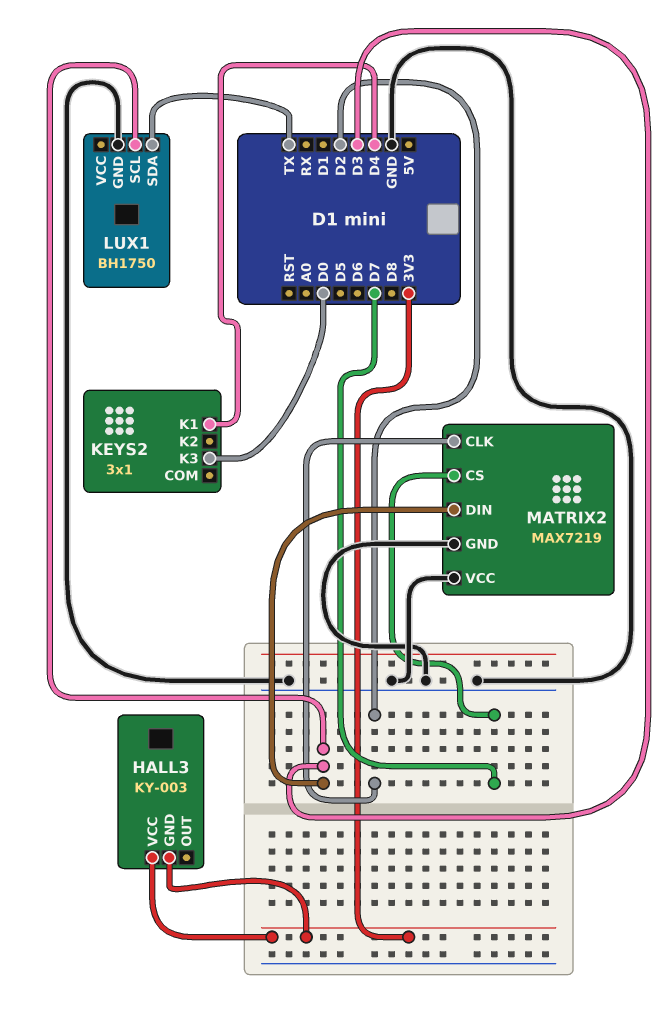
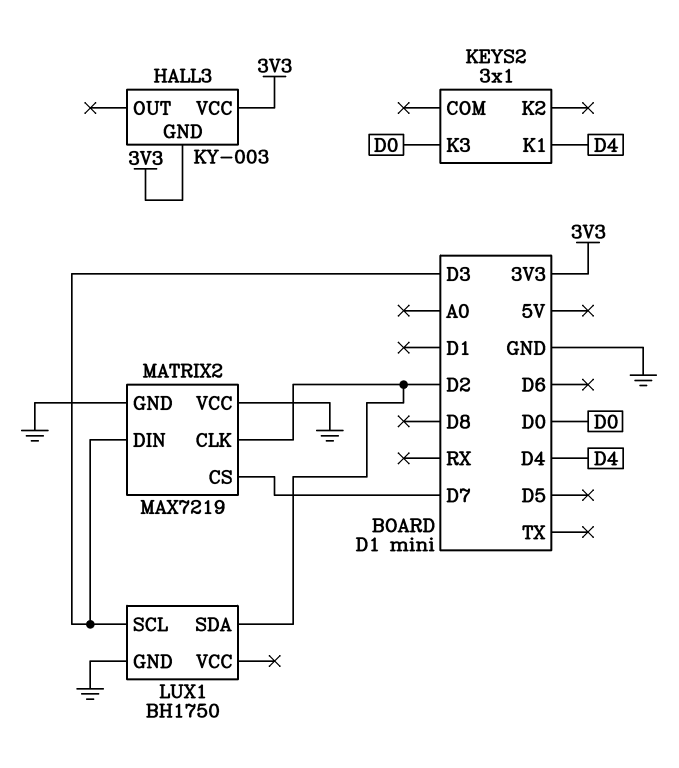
LUX1 pin SDA: TX -> D2

